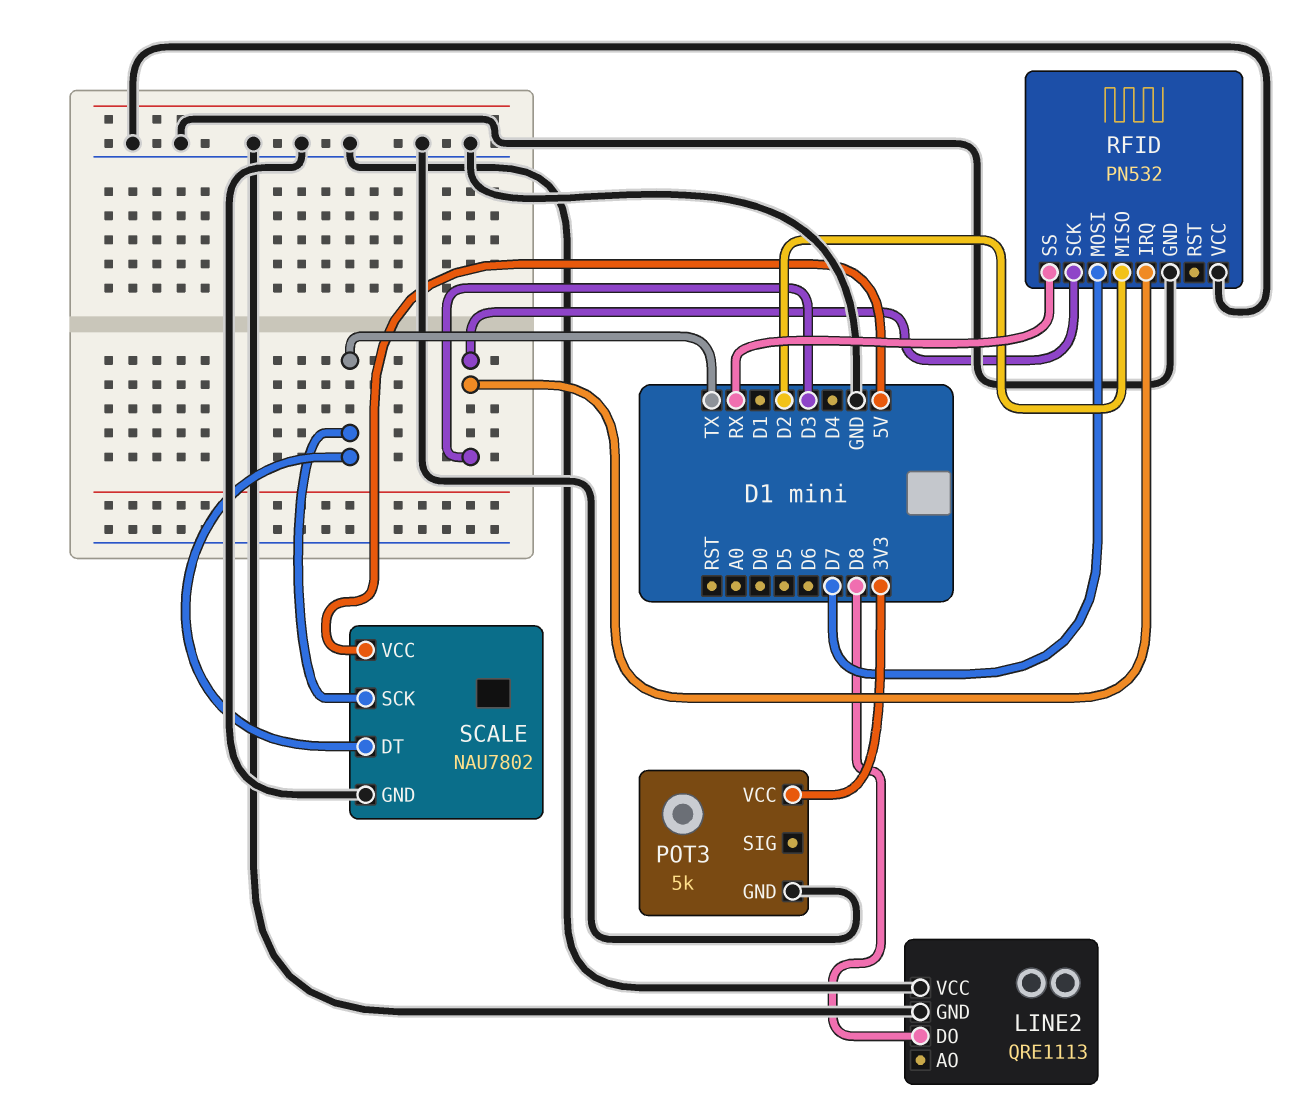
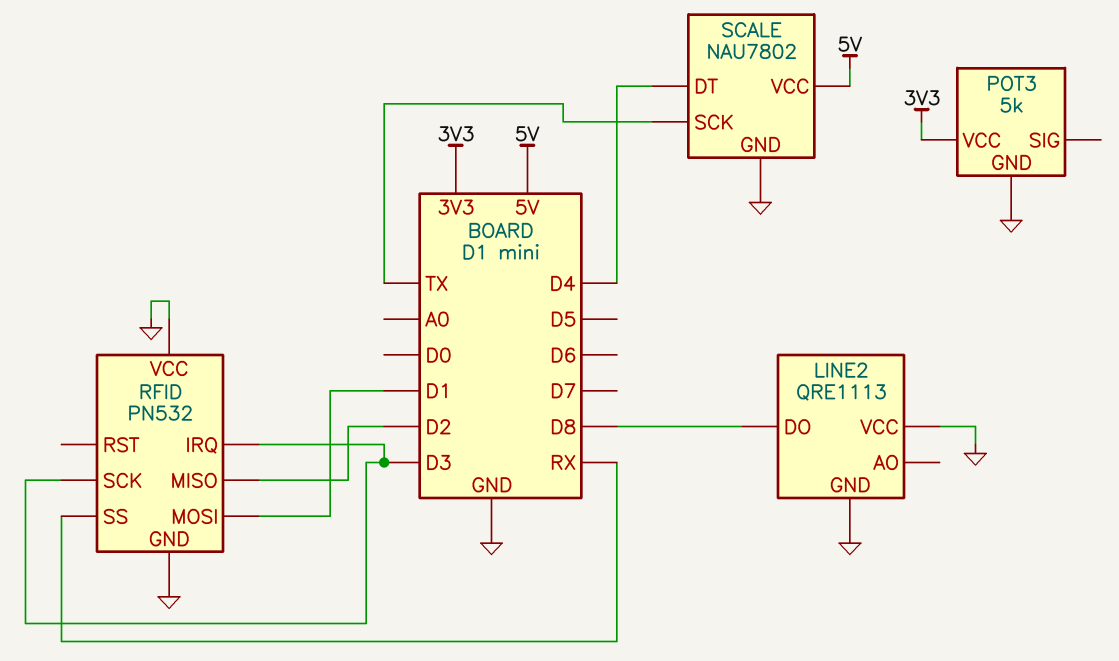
RFID pin MOSI: D7 -> D1
SCALE pin DT: TX -> D4

